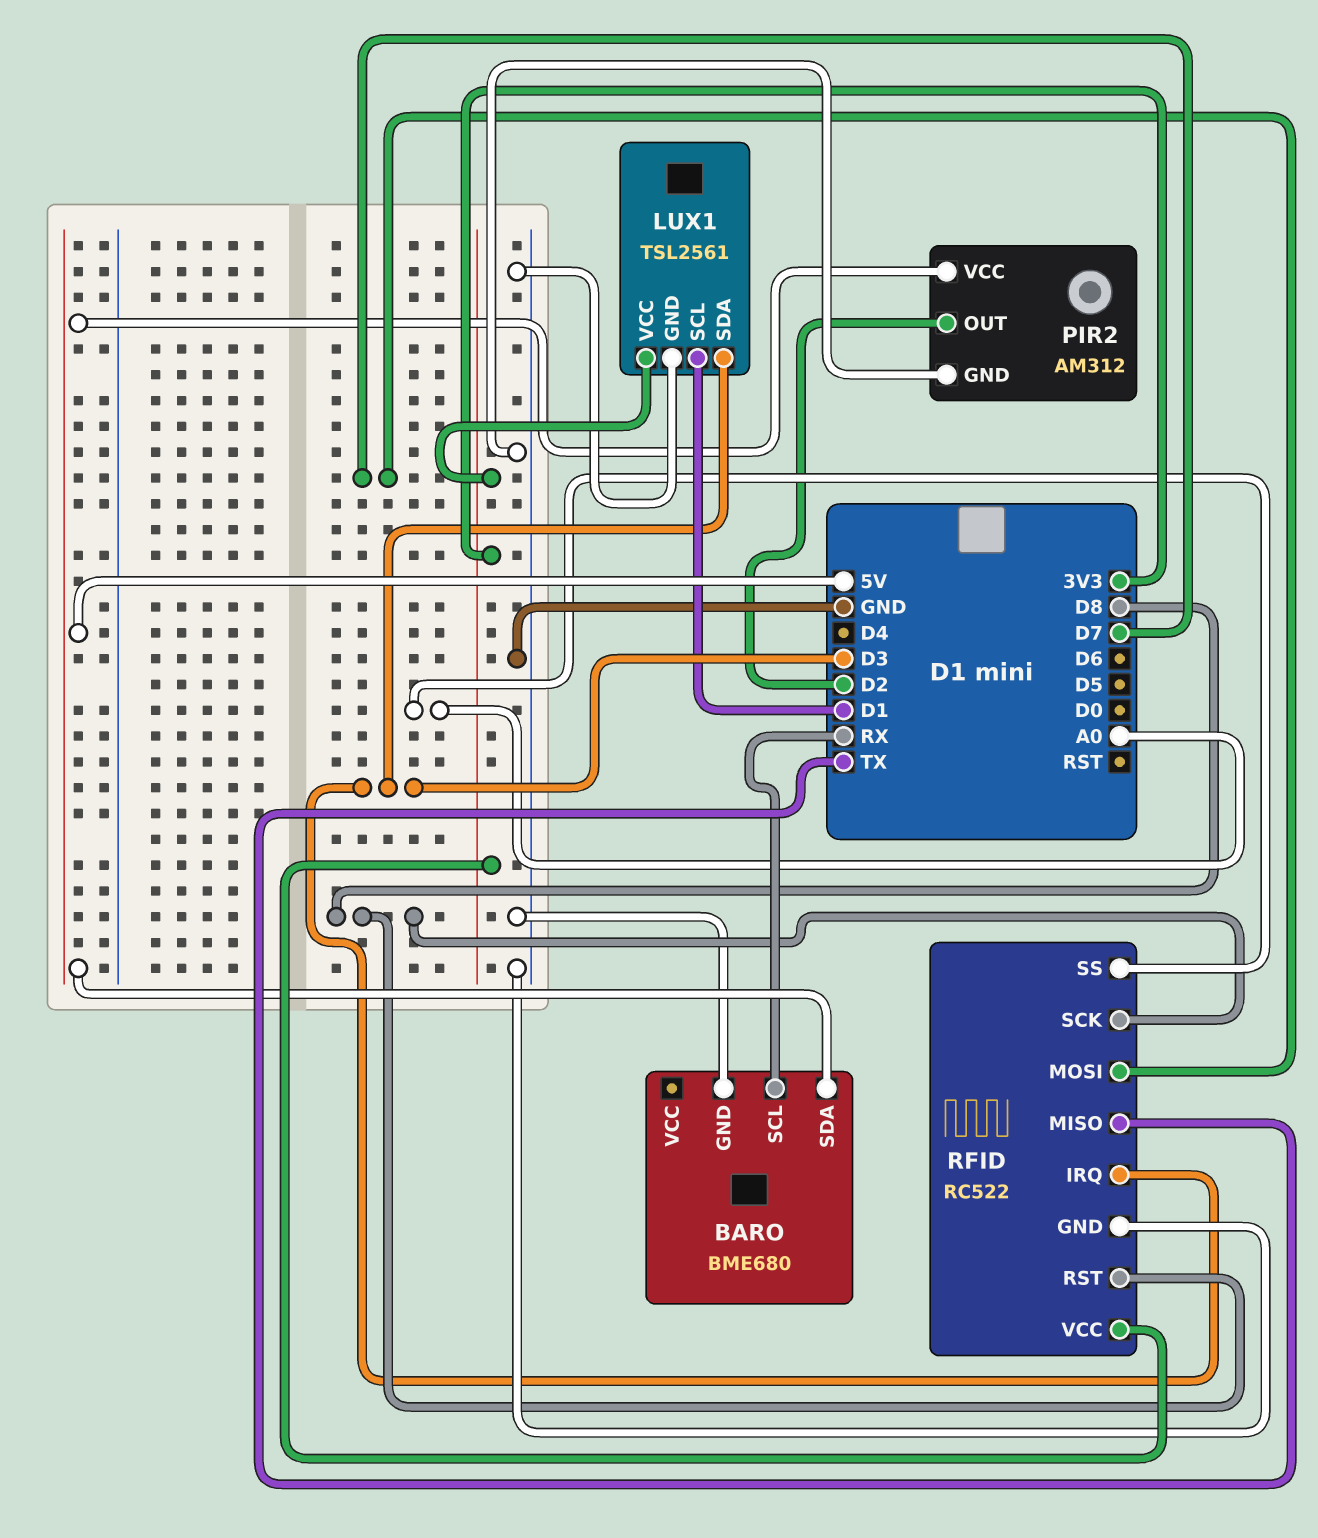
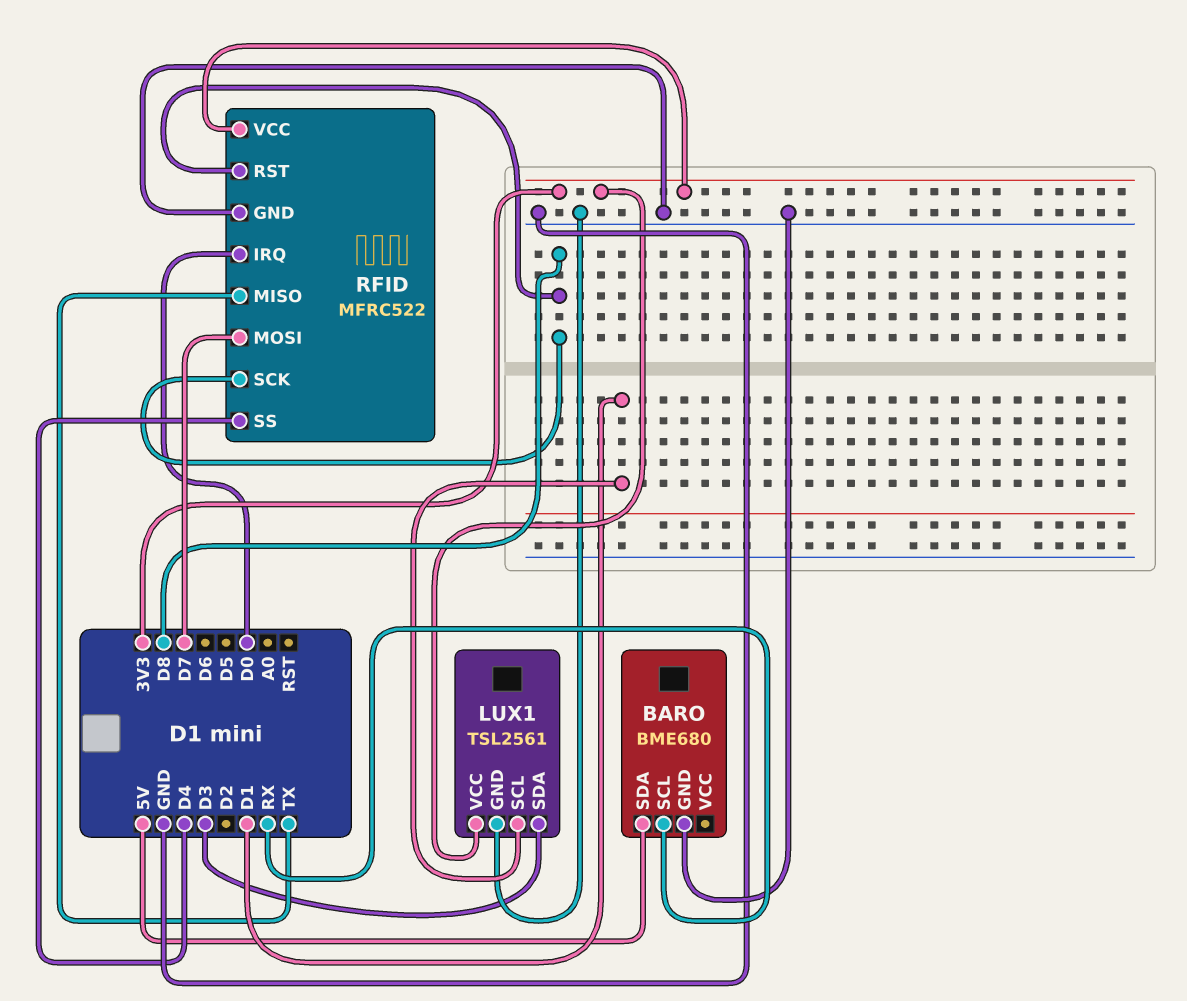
PIR2: AM312 -> none
PIR2 pin GND: GND -> none
PIR2 pin OUT: D2 -> none
PIR2 pin VCC: 5V -> none
RFID: RC522 -> MFRC522
RFID pin IRQ: D3 -> D0
RFID pin SS: A0 -> D4

